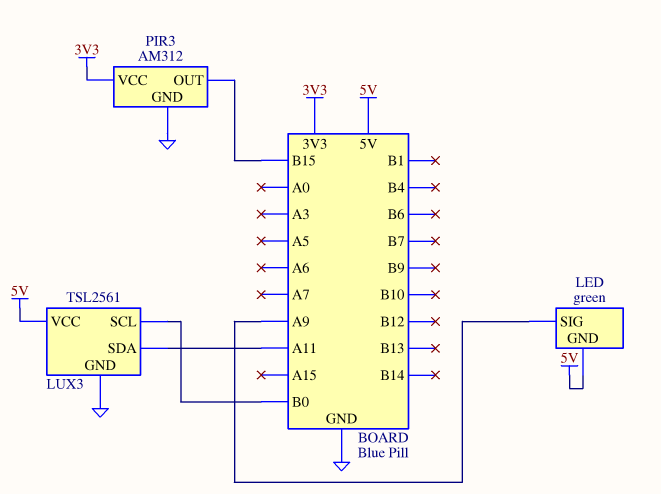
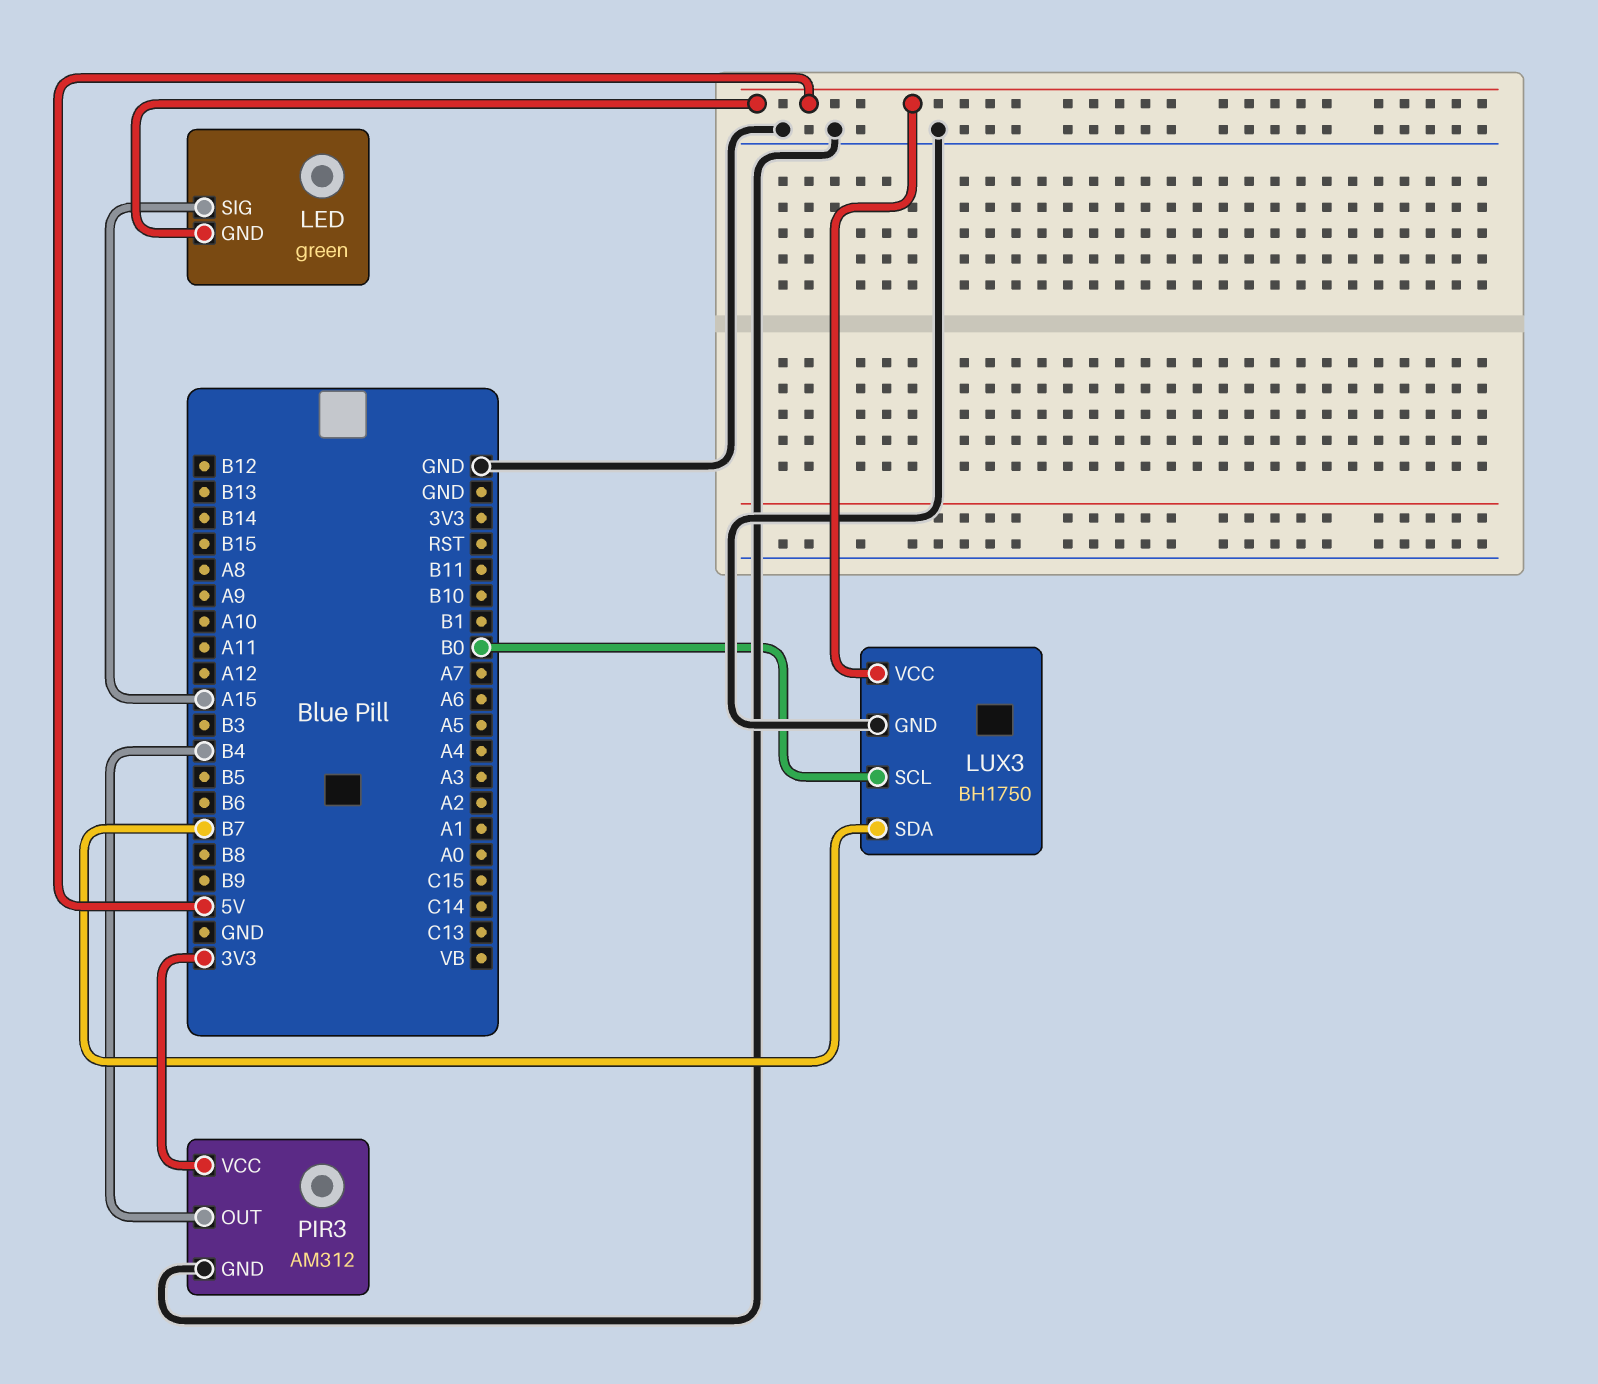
LED pin SIG: A9 -> A15
LUX3: TSL2561 -> BH1750
LUX3 pin SDA: A11 -> B7
PIR3 pin OUT: B15 -> B4

